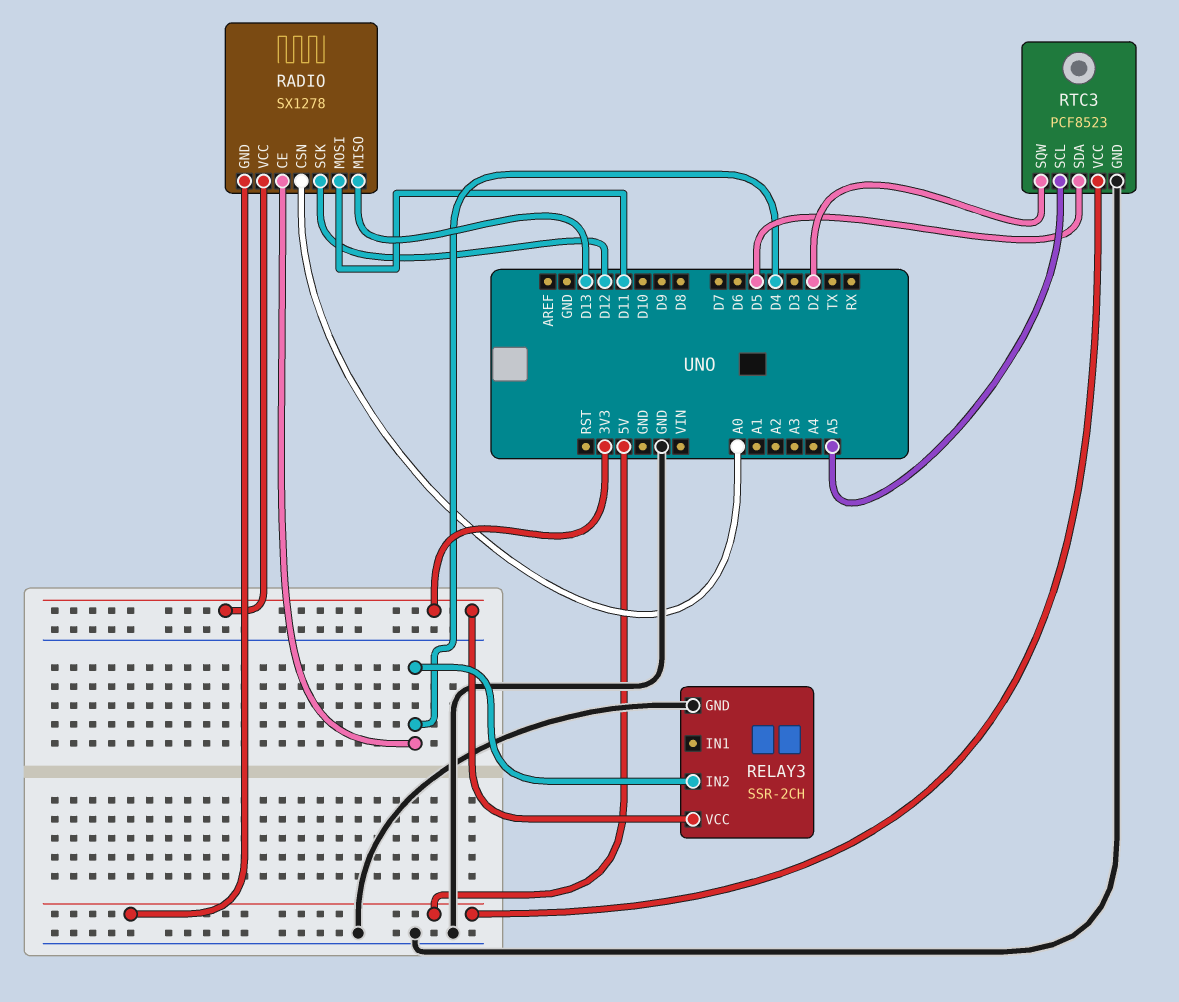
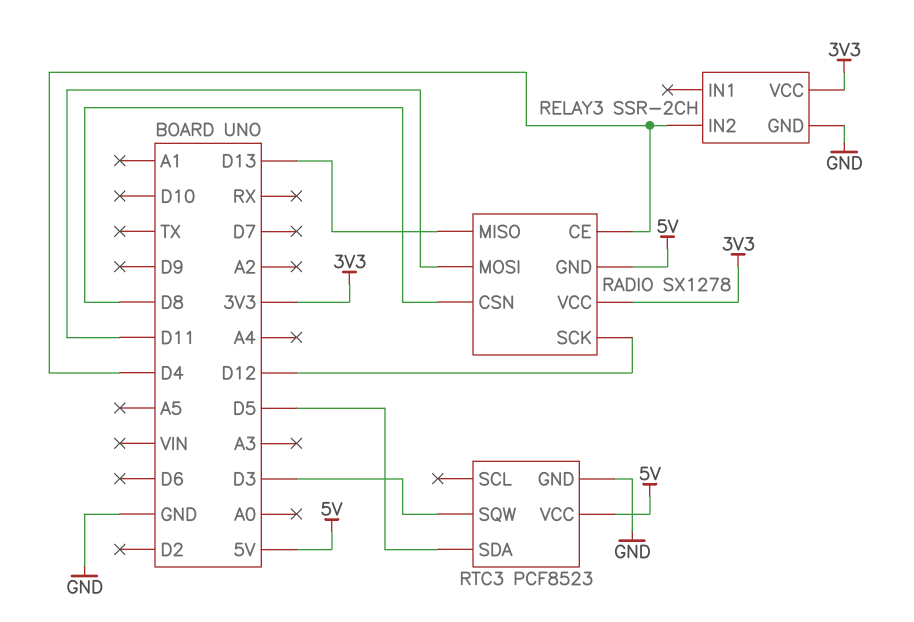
RADIO pin CSN: A0 -> D8
RTC3 pin SCL: A5 -> none
RTC3 pin SQW: D2 -> D3

